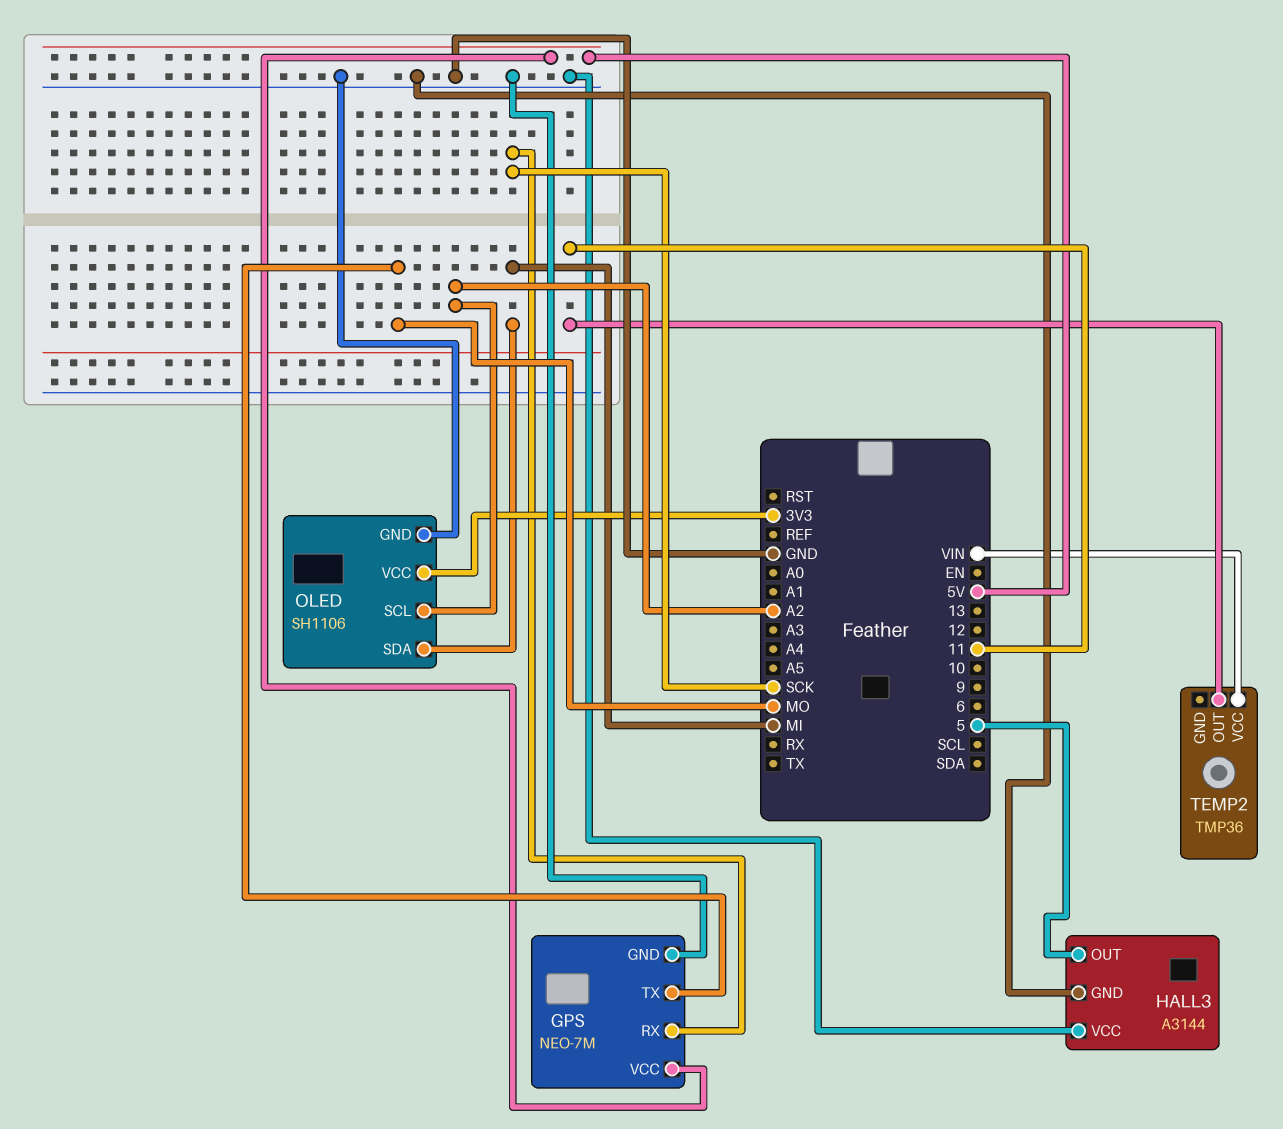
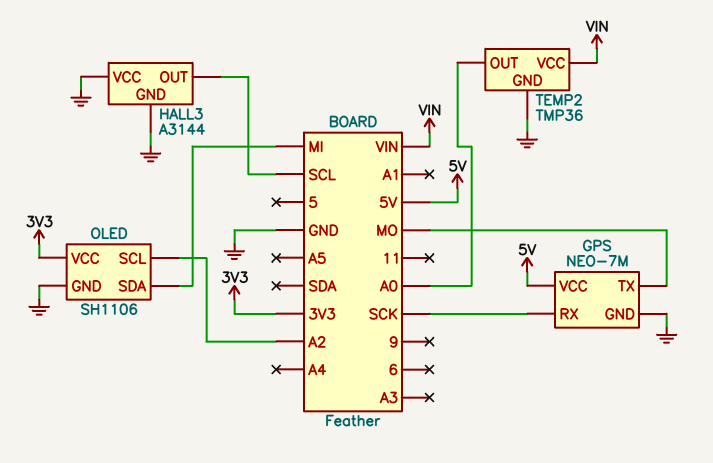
HALL3 pin OUT: 5 -> SCL
TEMP2 pin GND: none -> GND
TEMP2 pin OUT: 11 -> A0

